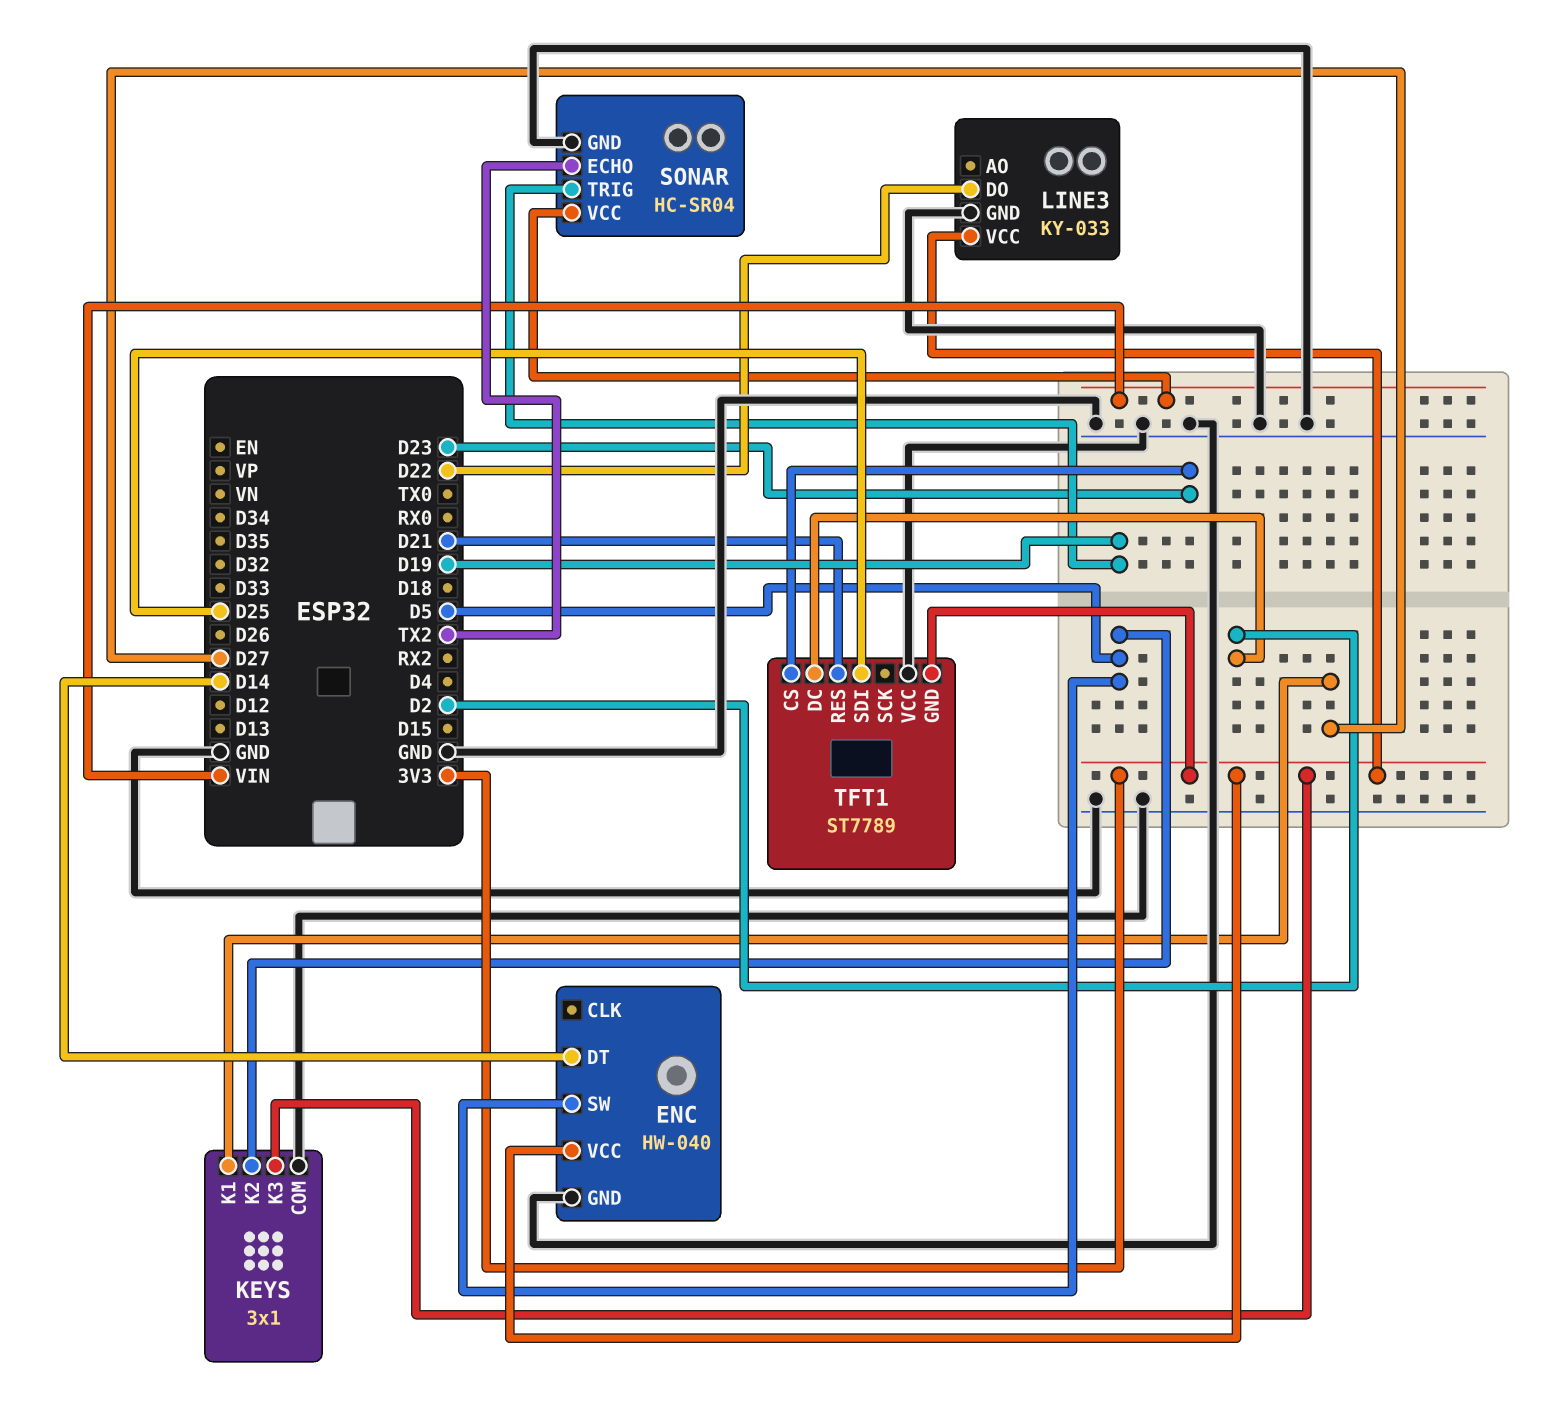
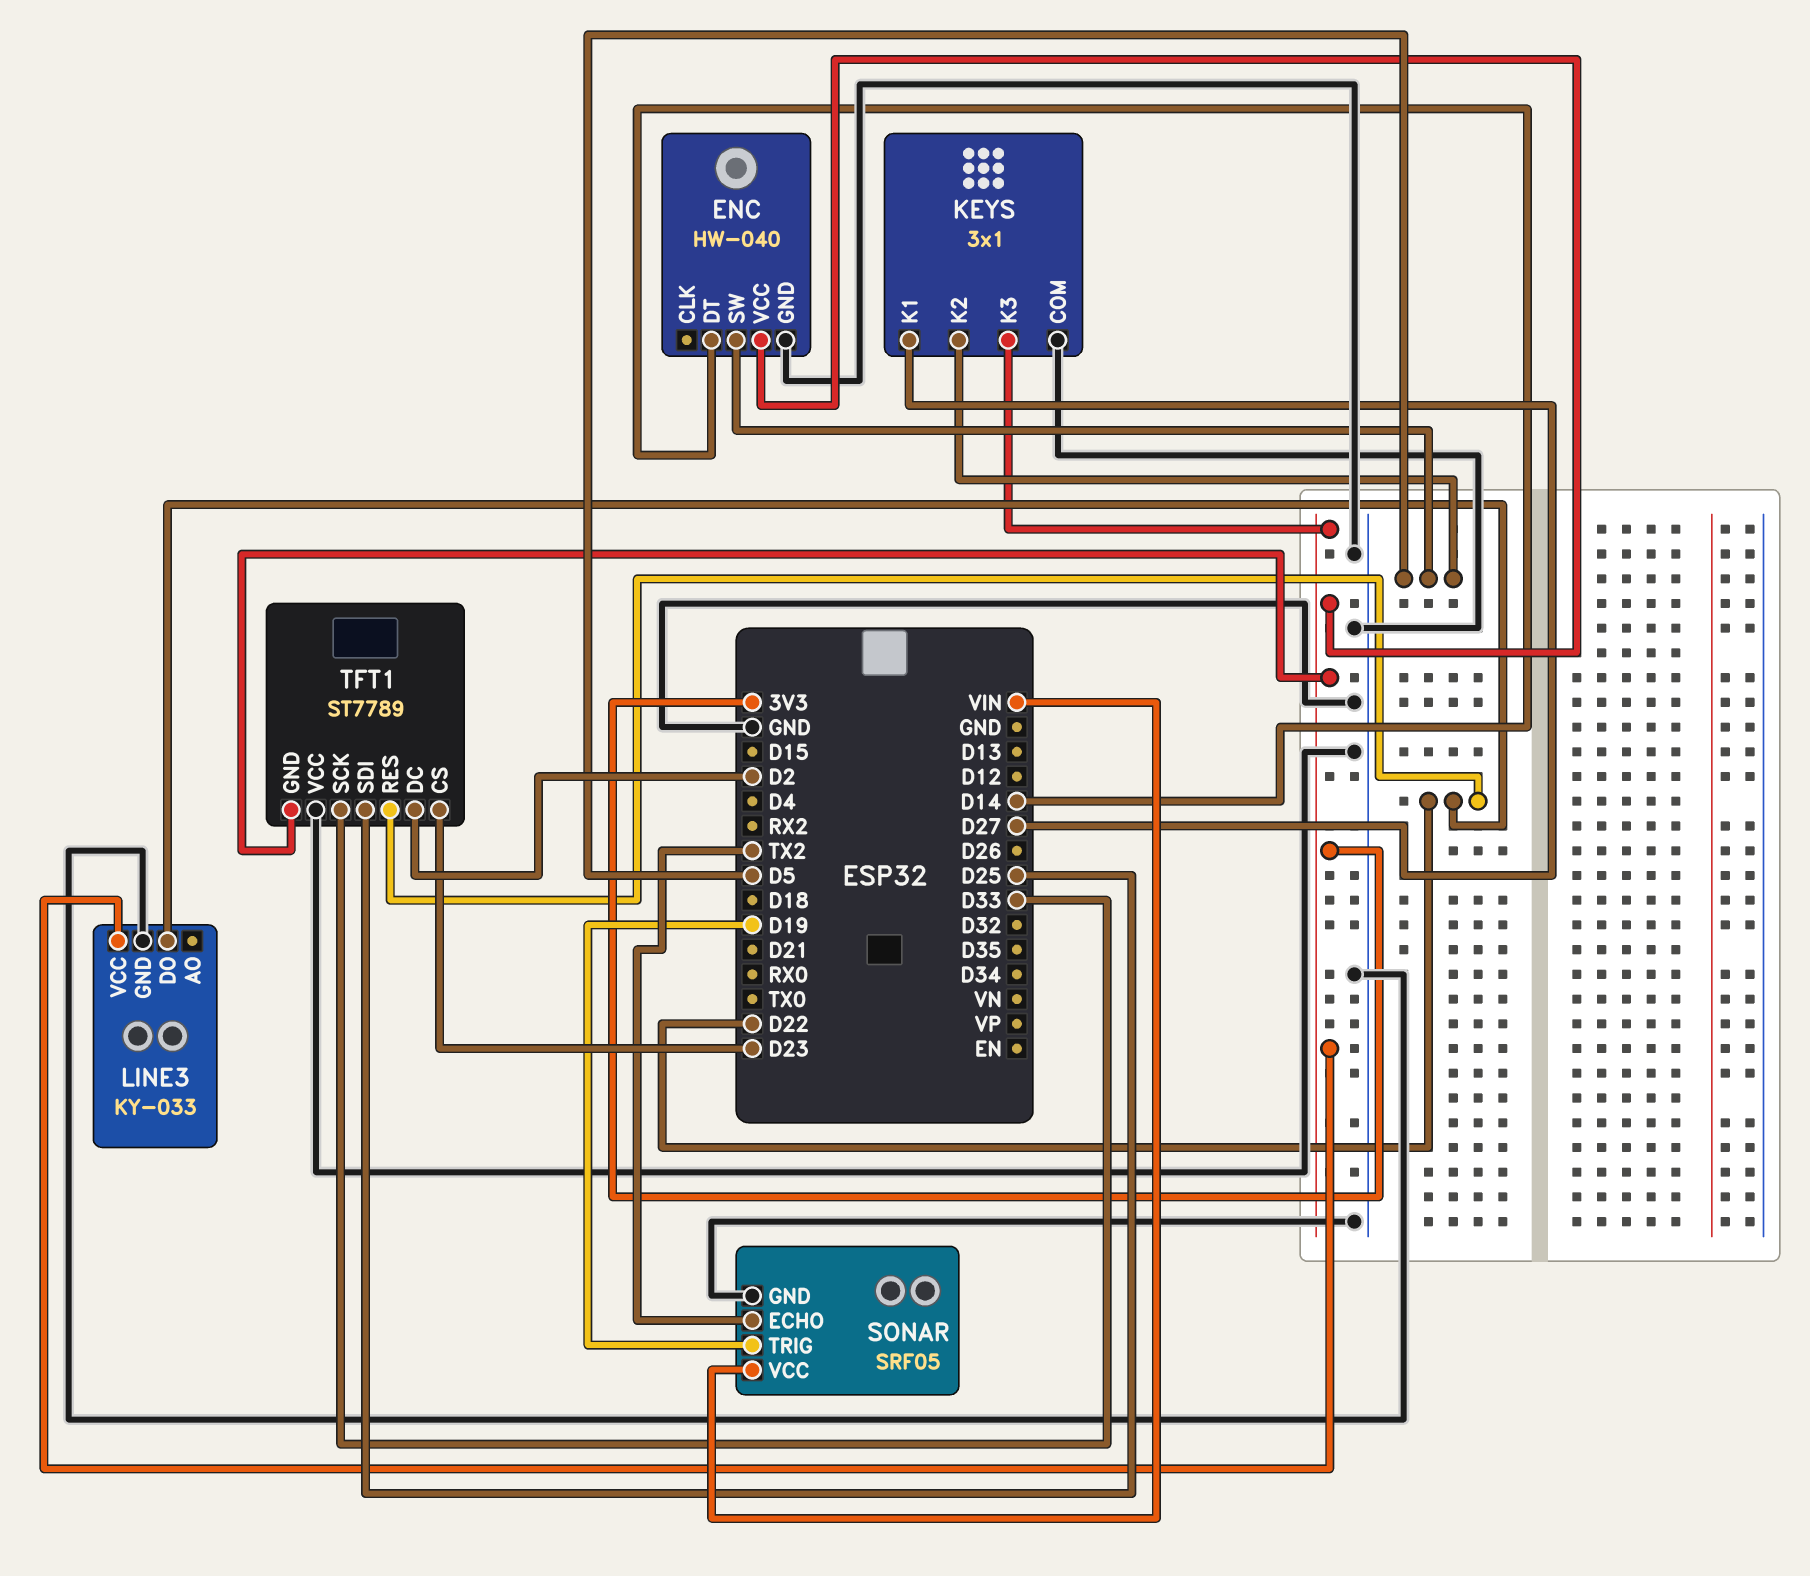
SONAR: HC-SR04 -> SRF05
TFT1 pin RES: D21 -> D22
TFT1 pin SCK: none -> D33

